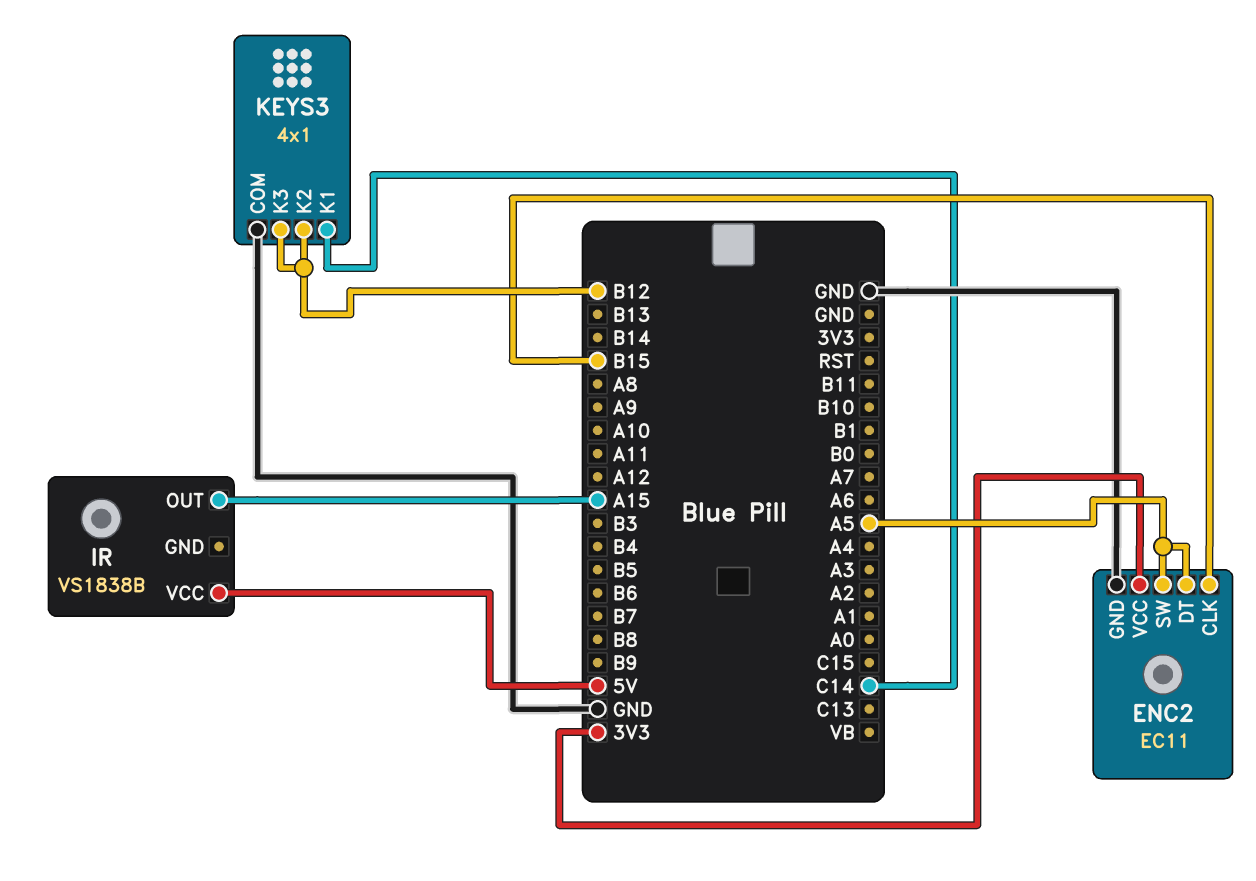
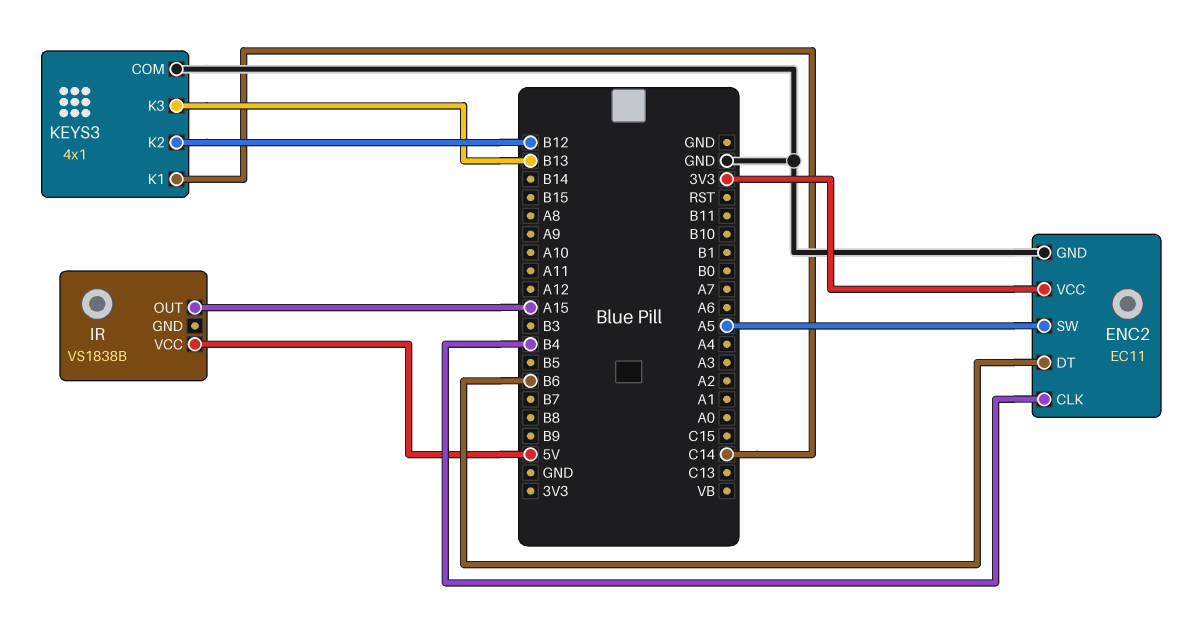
ENC2 pin CLK: B15 -> B4
ENC2 pin DT: A5 -> B6
KEYS3 pin K3: B12 -> B13

